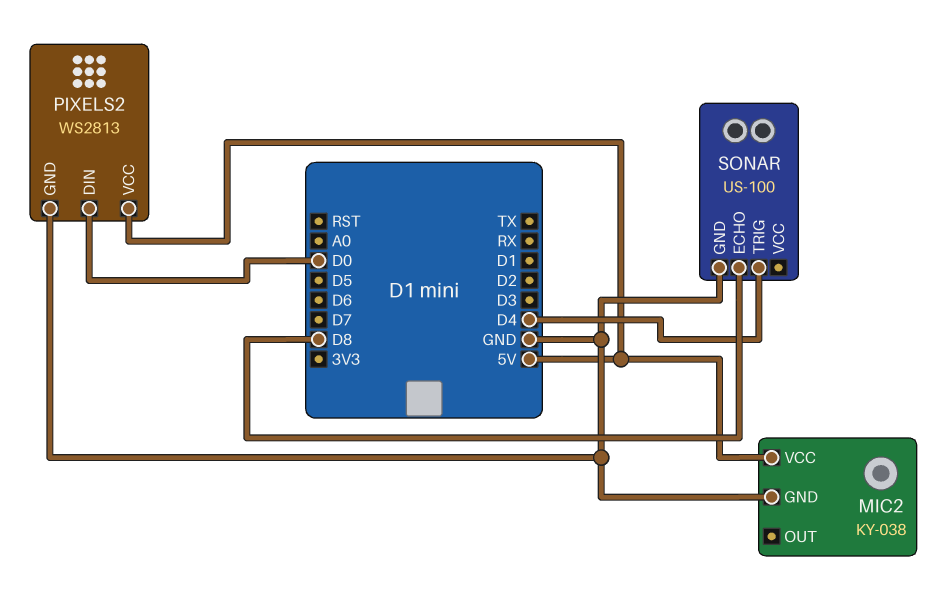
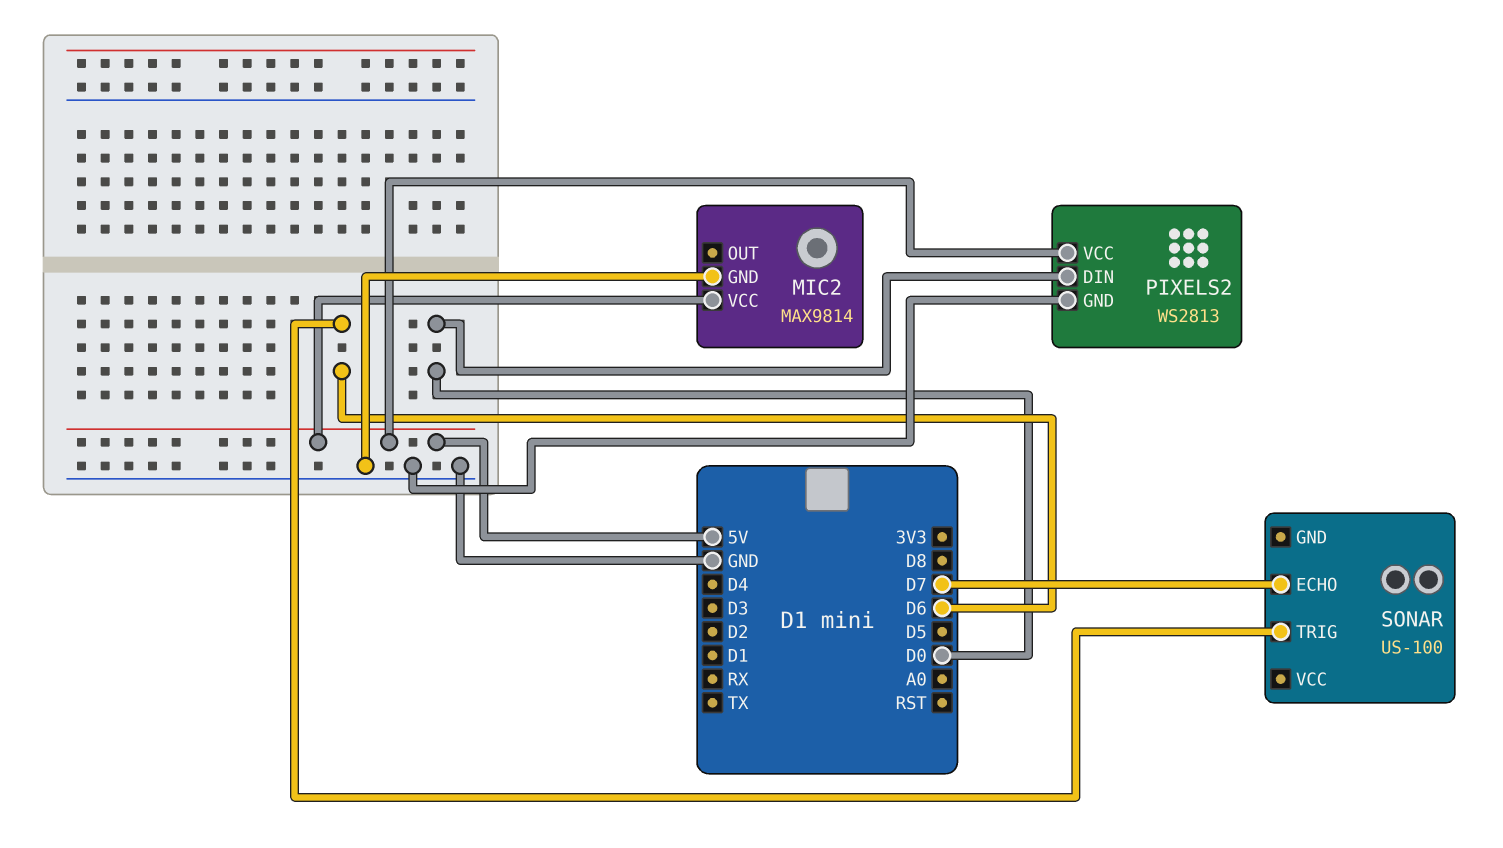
MIC2: KY-038 -> MAX9814
SONAR pin ECHO: D8 -> D7
SONAR pin GND: GND -> none
SONAR pin TRIG: D4 -> D6

